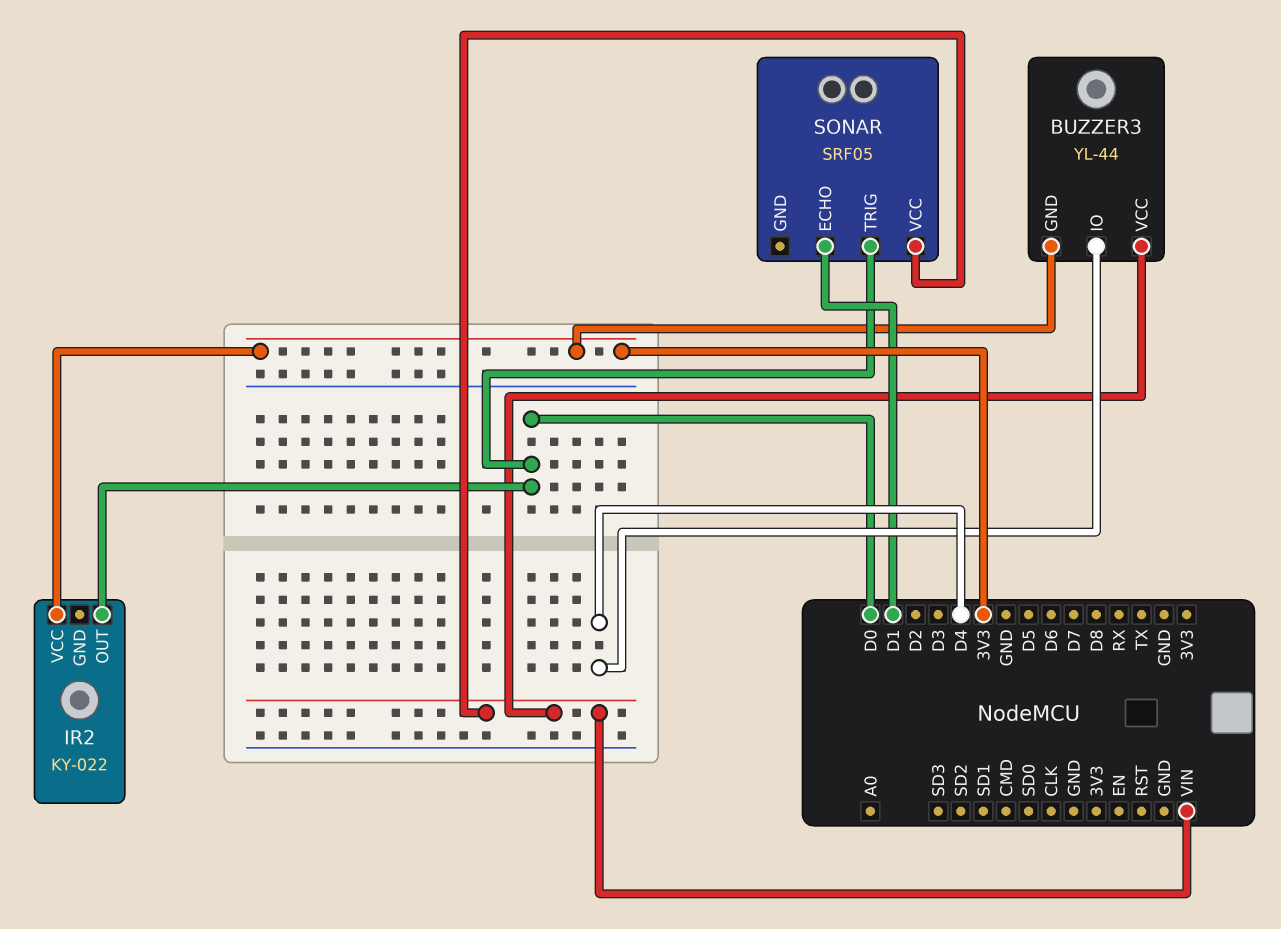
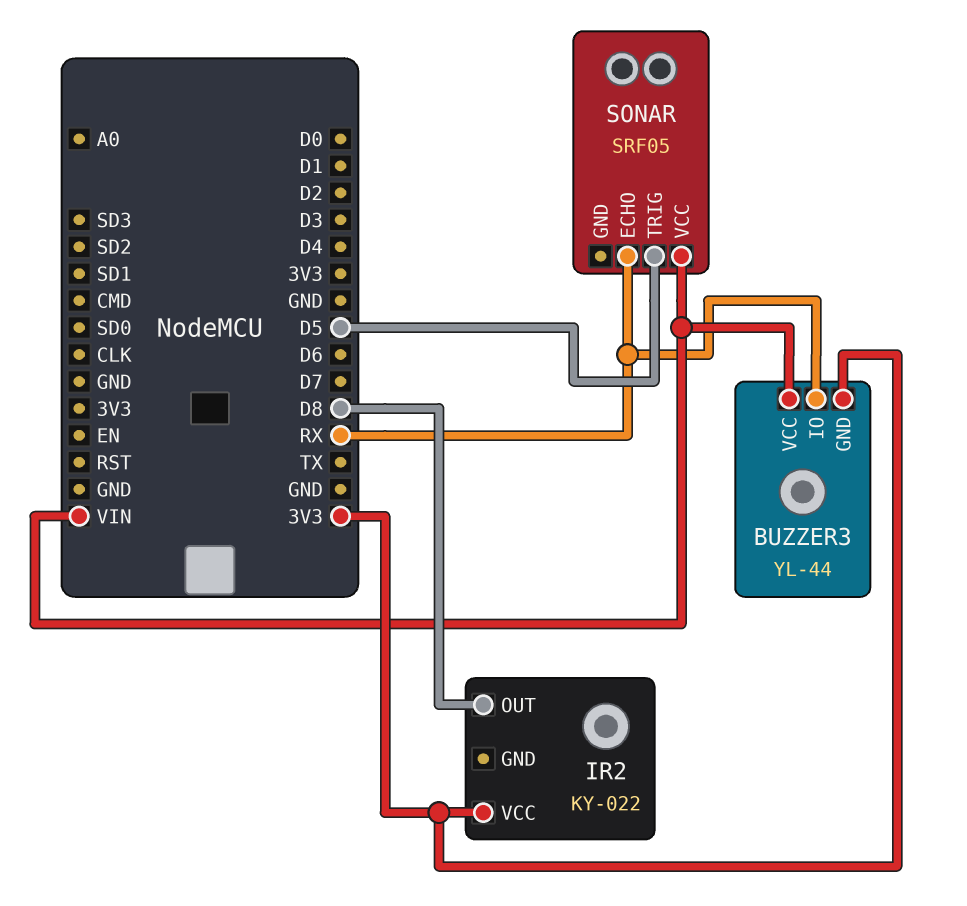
BUZZER3 pin IO: D4 -> RX
IR2 pin OUT: D0 -> D8
SONAR pin ECHO: D1 -> RX
SONAR pin TRIG: D0 -> D5

